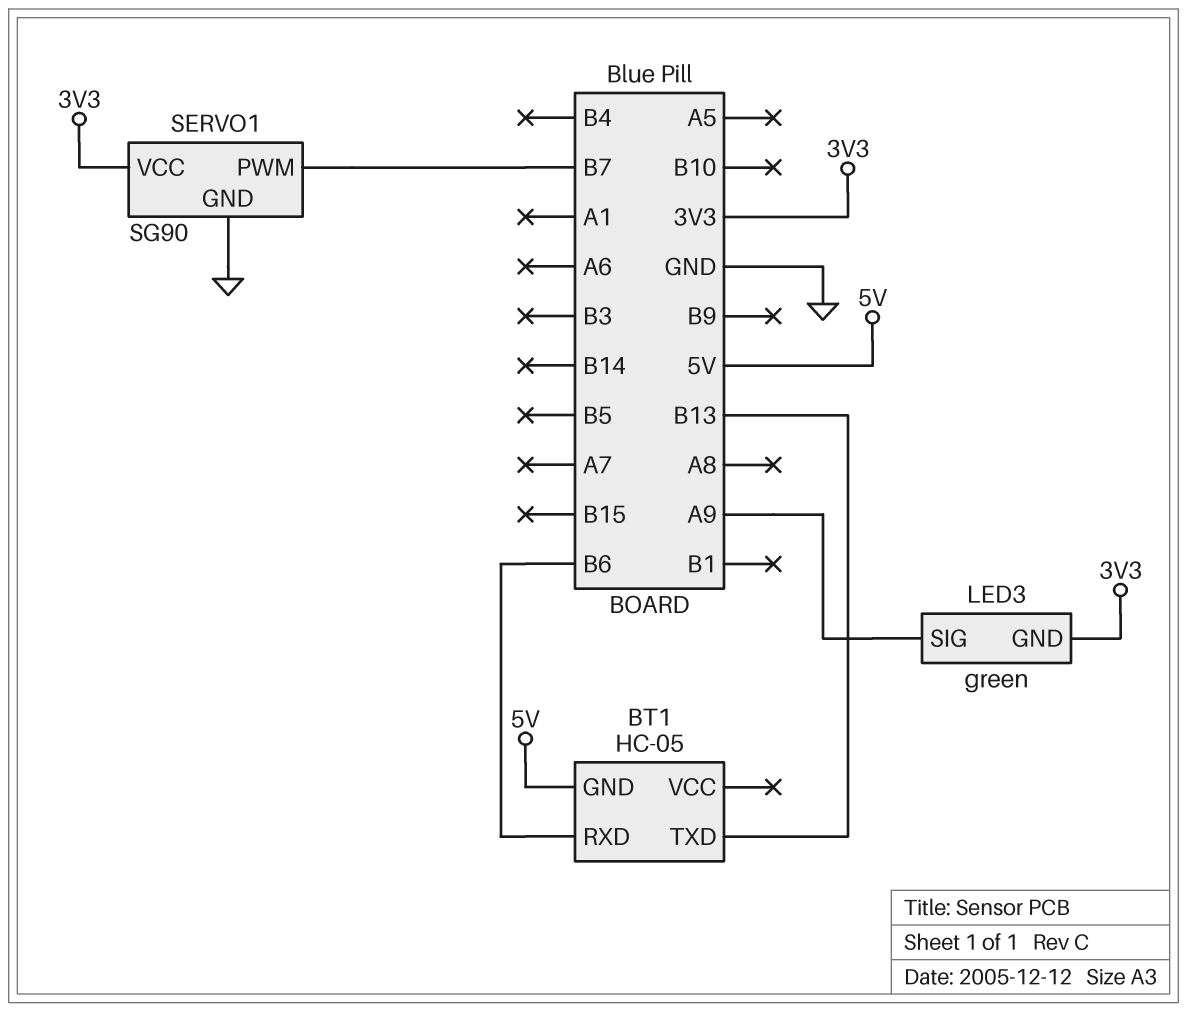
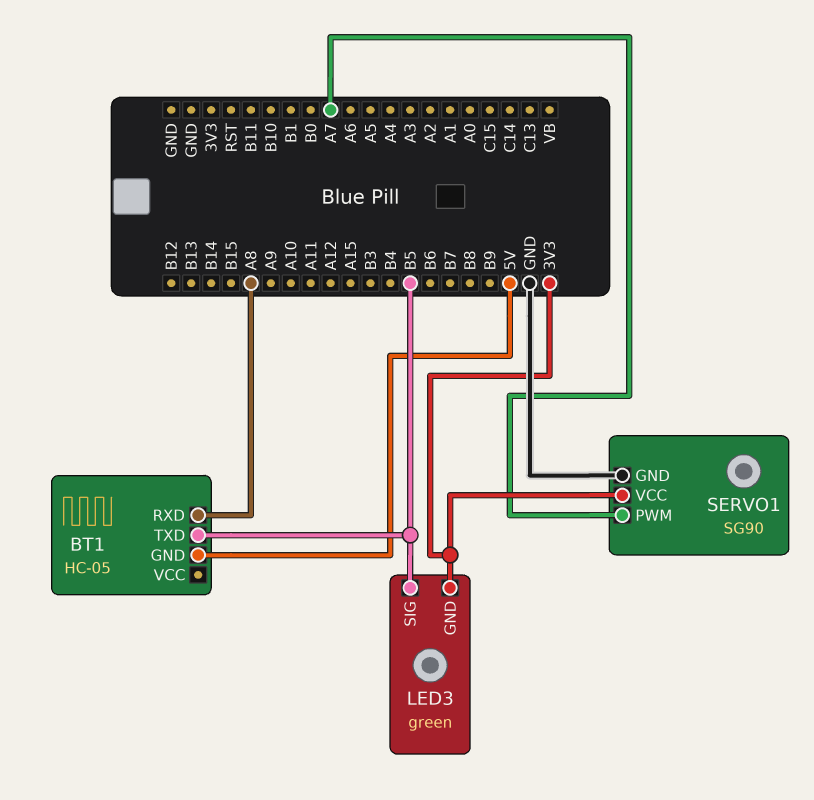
BT1 pin RXD: B6 -> A8
BT1 pin TXD: B13 -> B5
LED3 pin SIG: A9 -> B5
SERVO1 pin PWM: B7 -> A7

